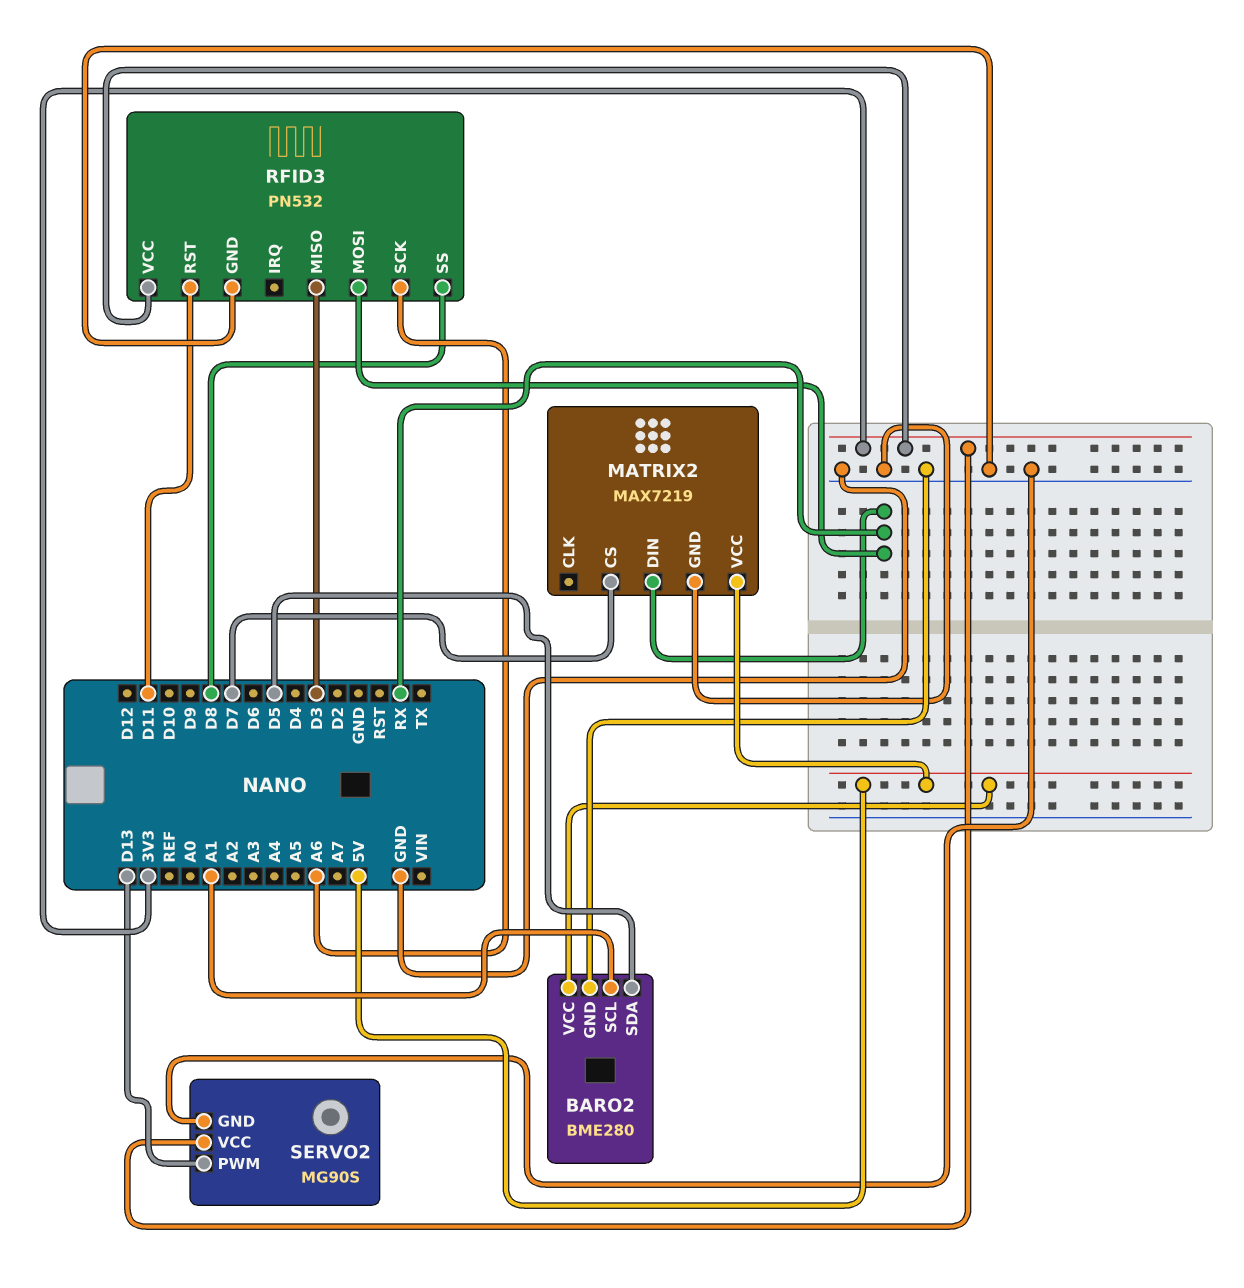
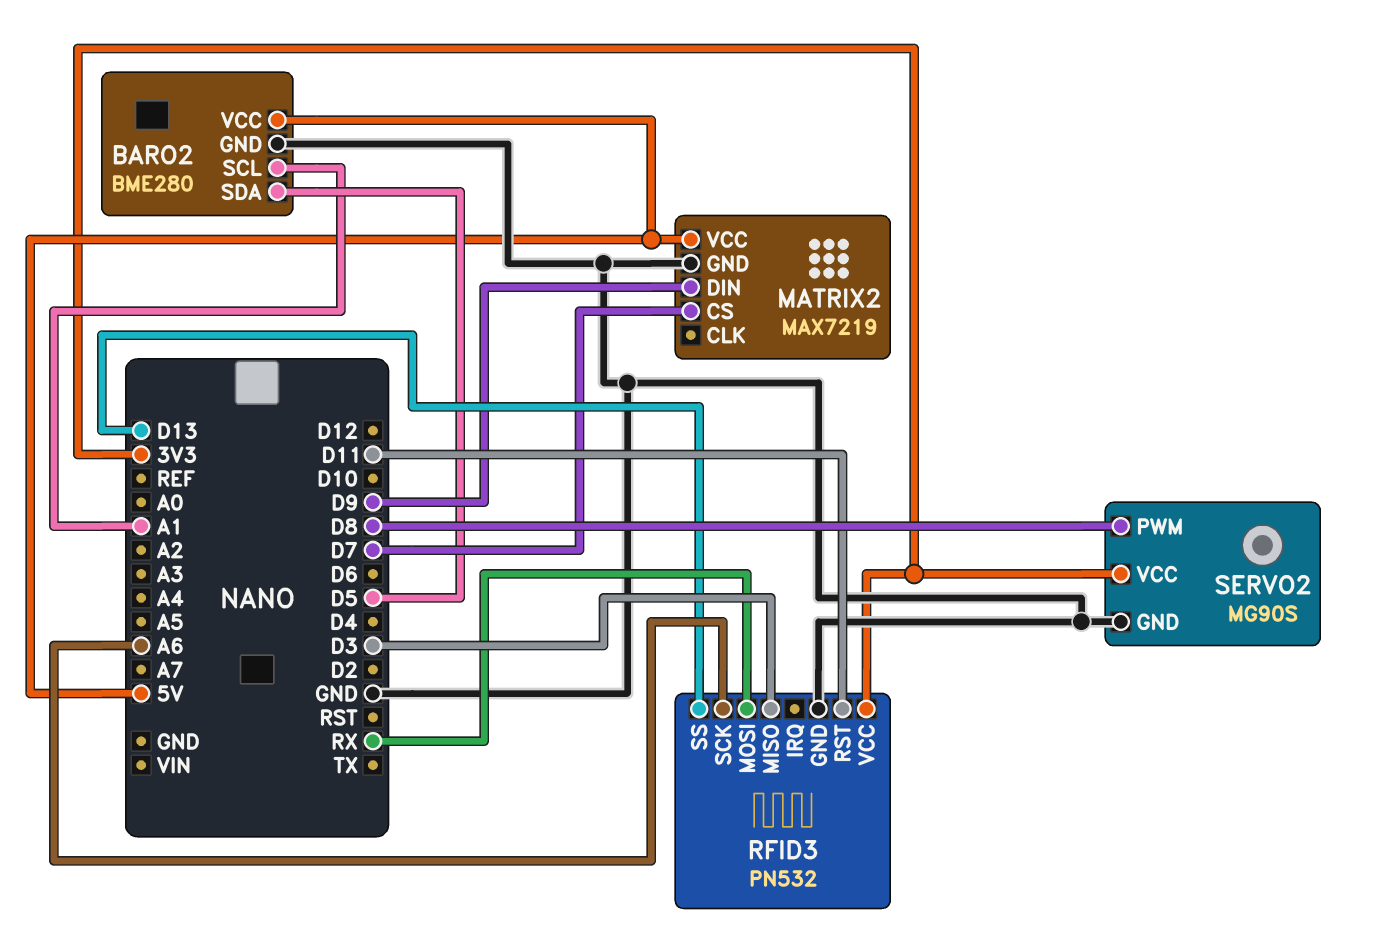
MATRIX2 pin DIN: RX -> D9
RFID3 pin SS: D8 -> D13
SERVO2 pin PWM: D13 -> D8

